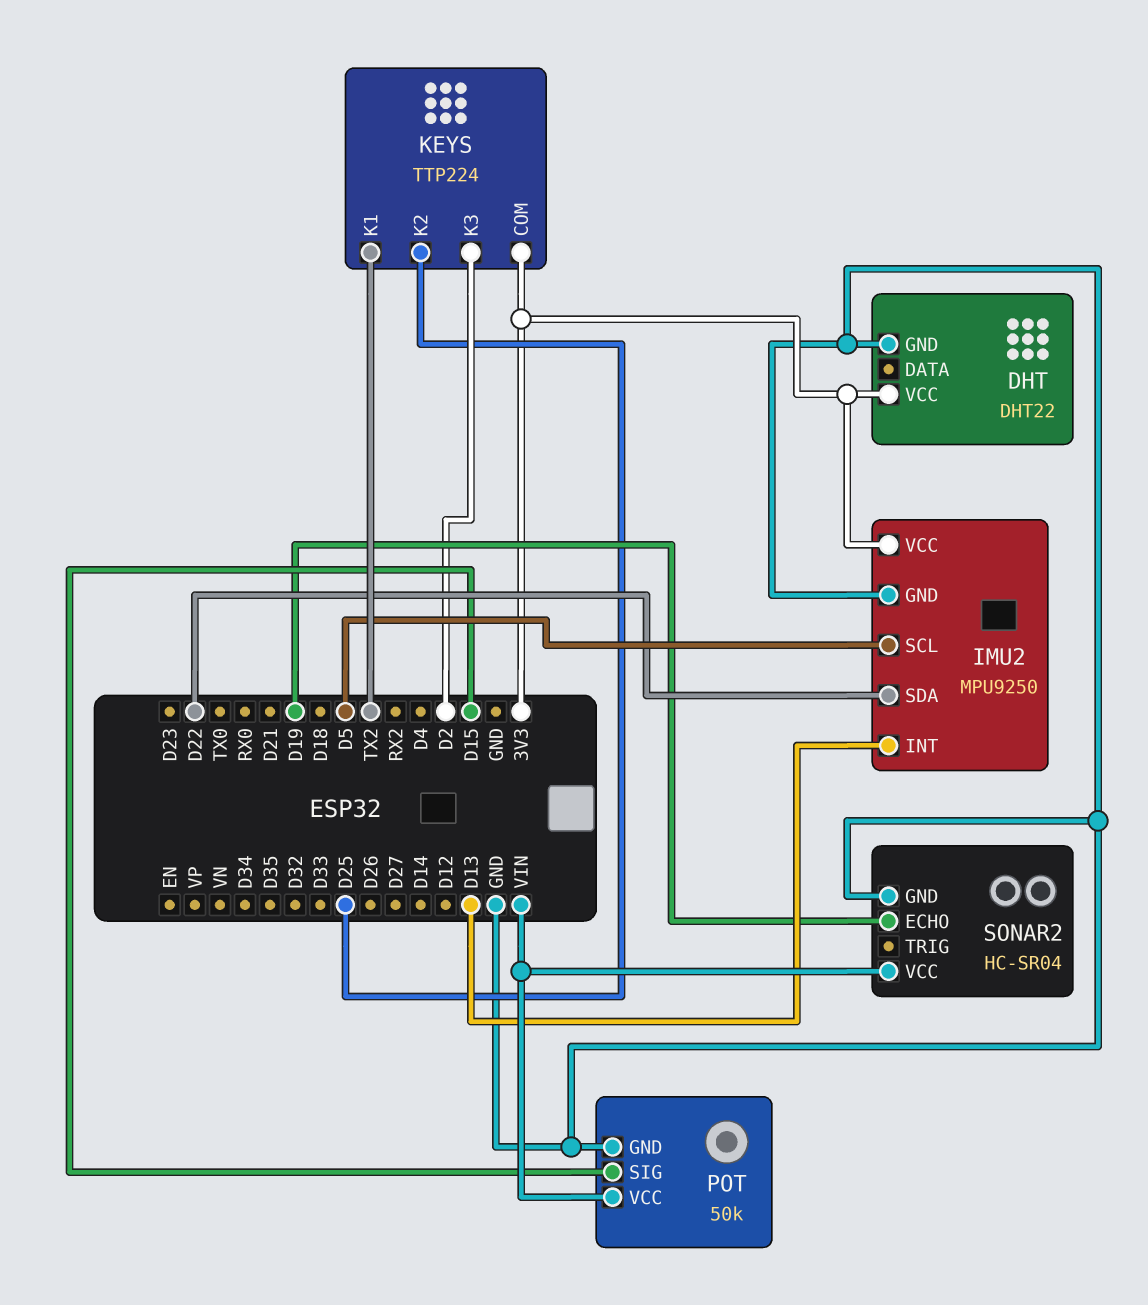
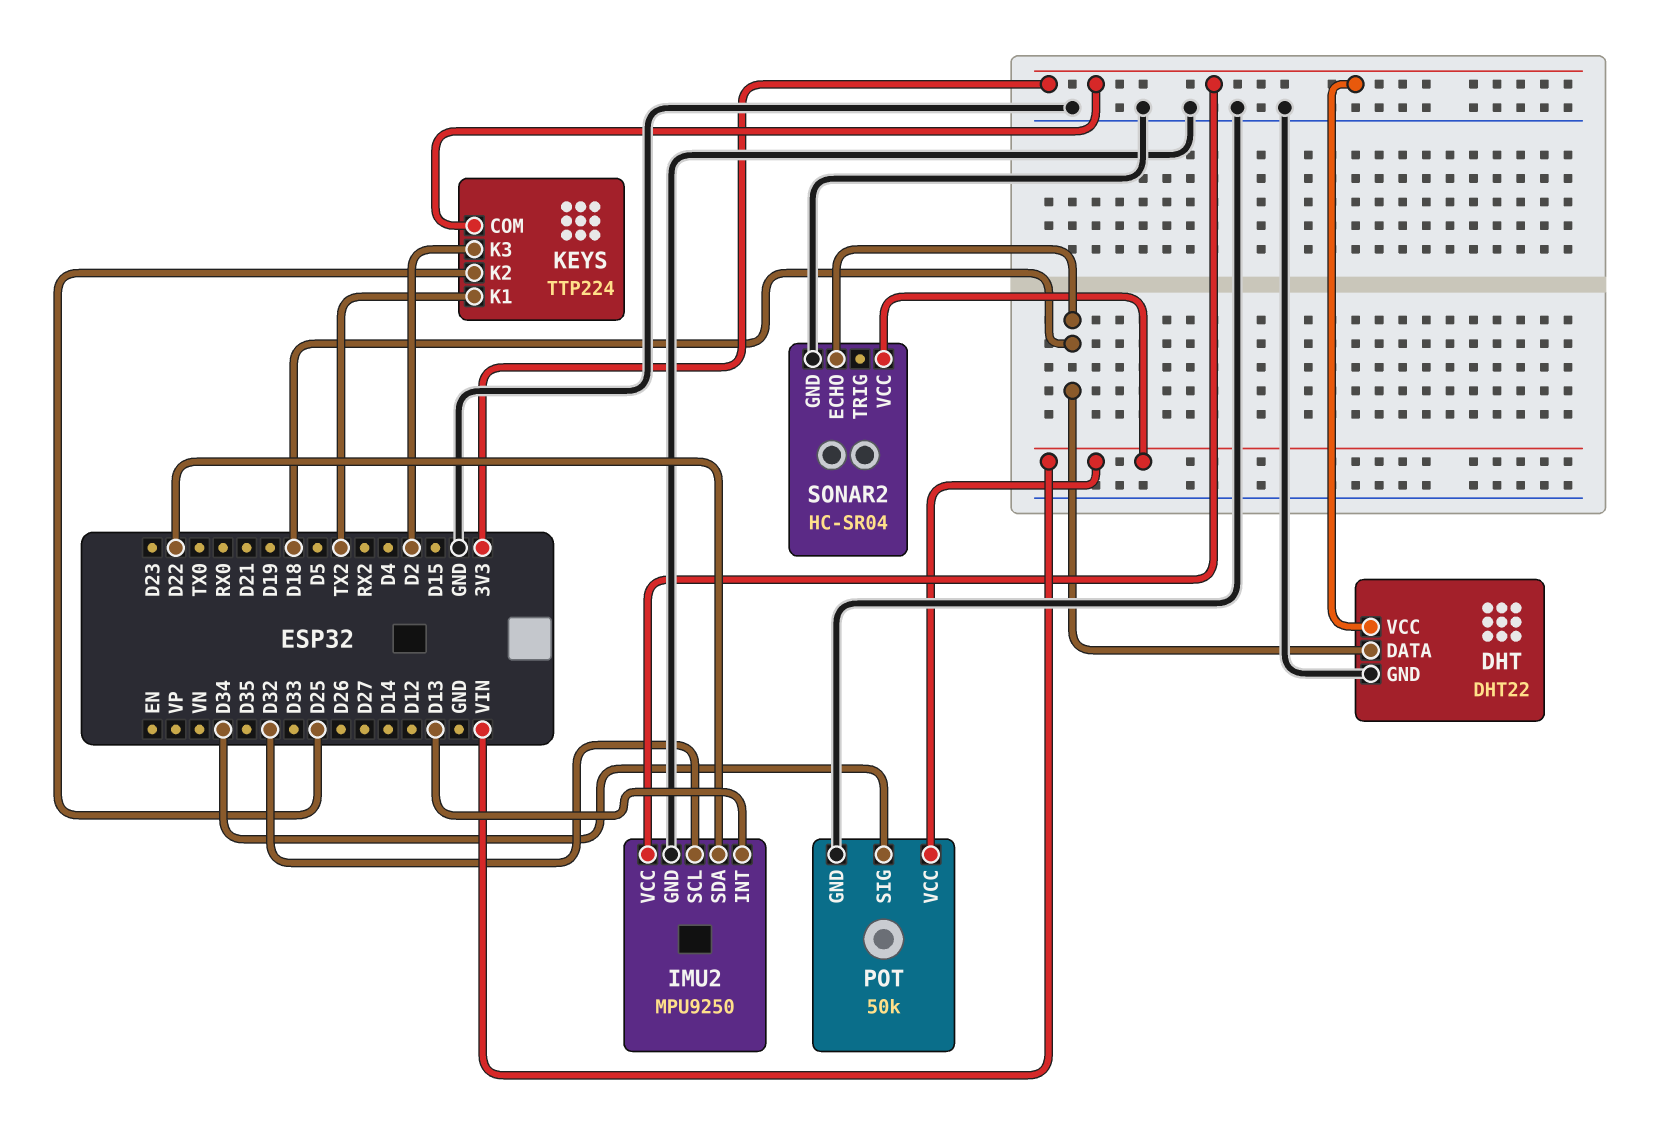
DHT pin DATA: none -> D18
IMU2 pin SCL: D5 -> D32
POT pin SIG: D15 -> D34
SONAR2 pin ECHO: D19 -> D18

